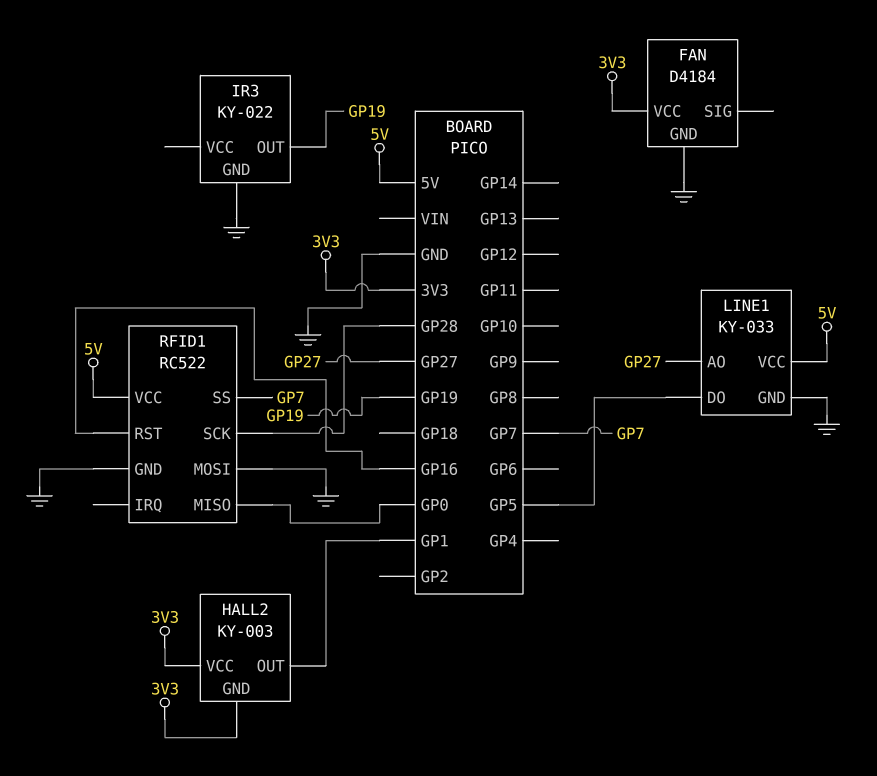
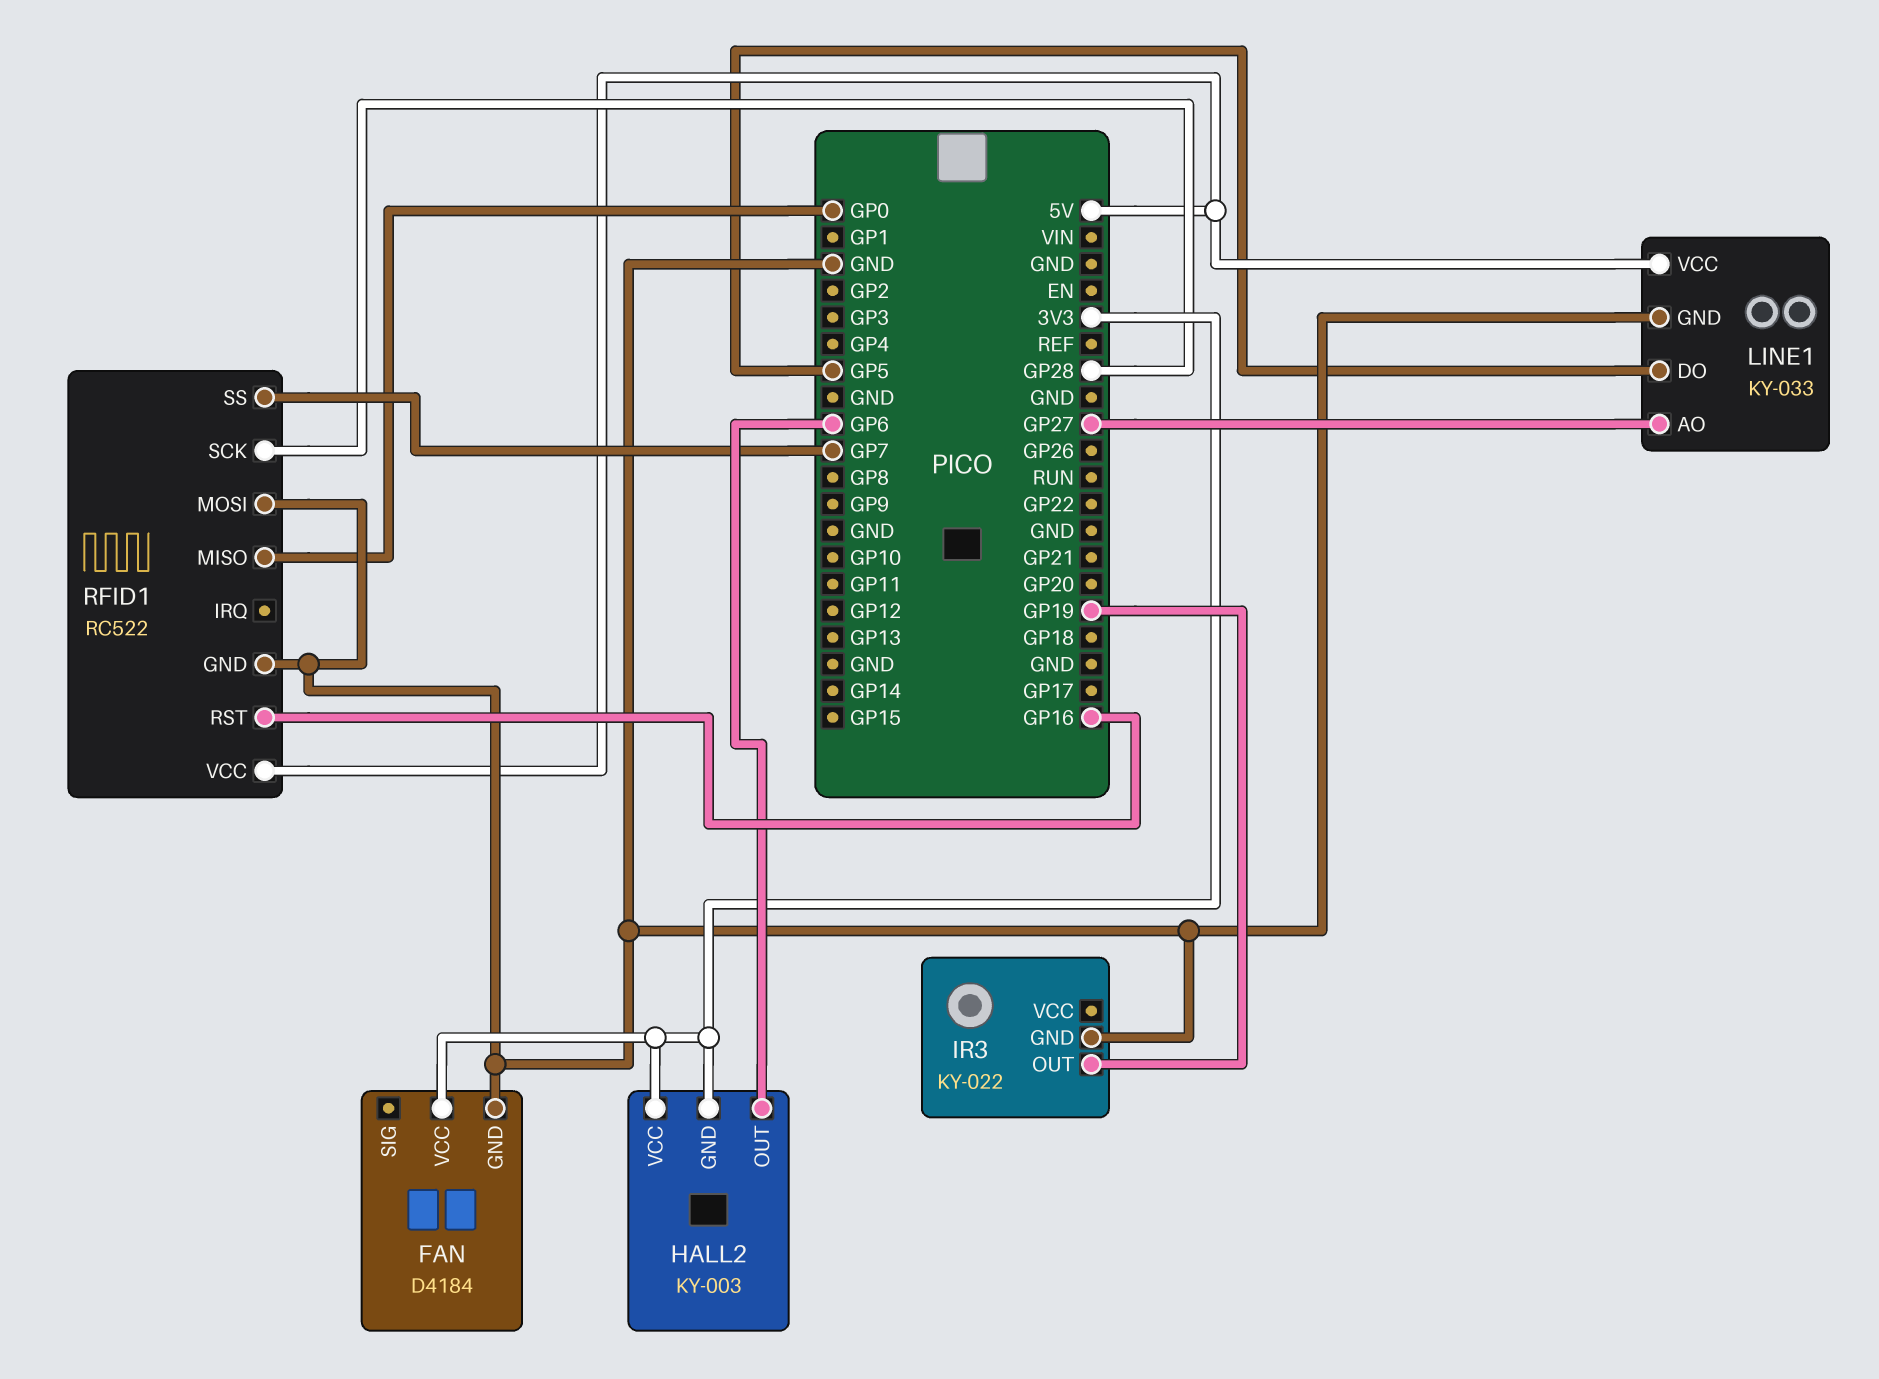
HALL2 pin OUT: GP1 -> GP6

